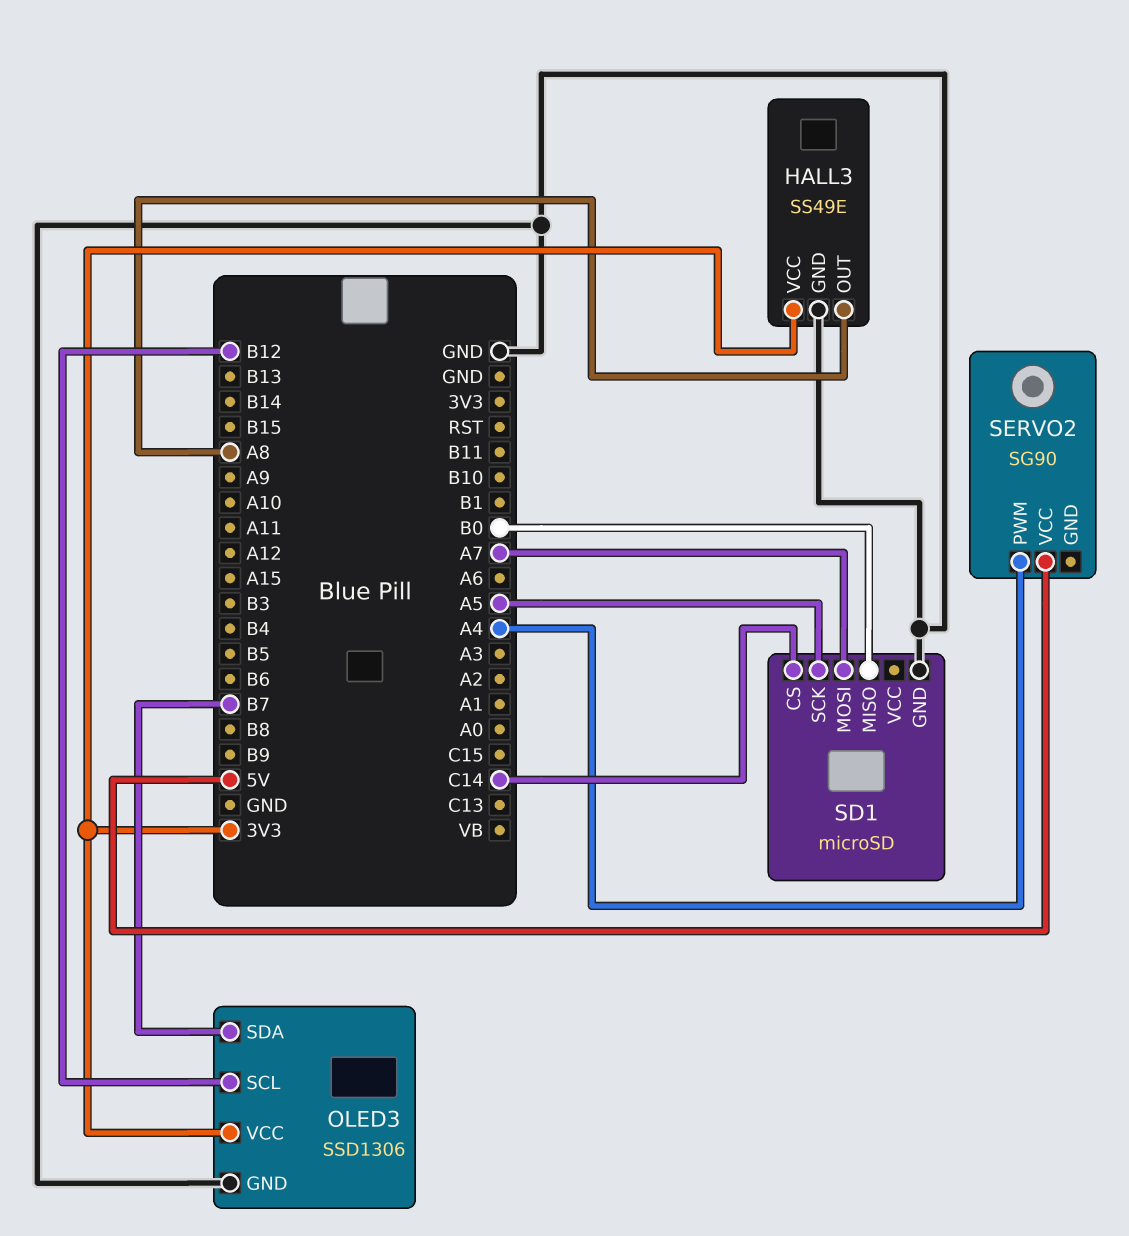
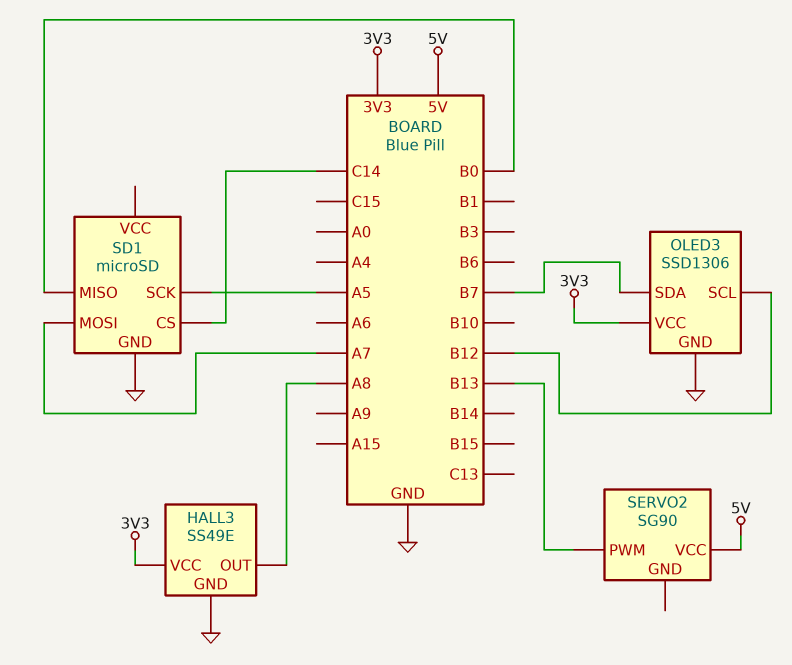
SERVO2 pin PWM: A4 -> B13

